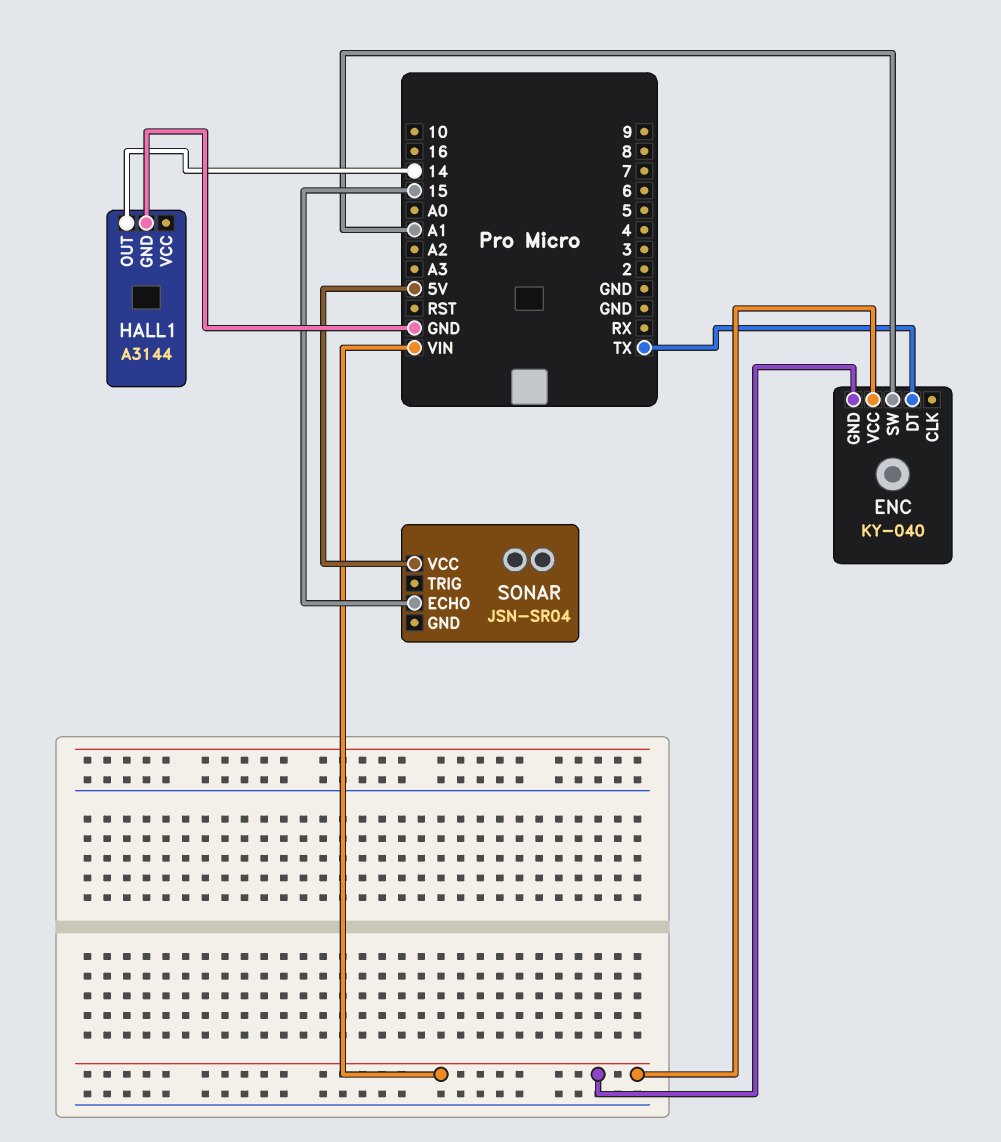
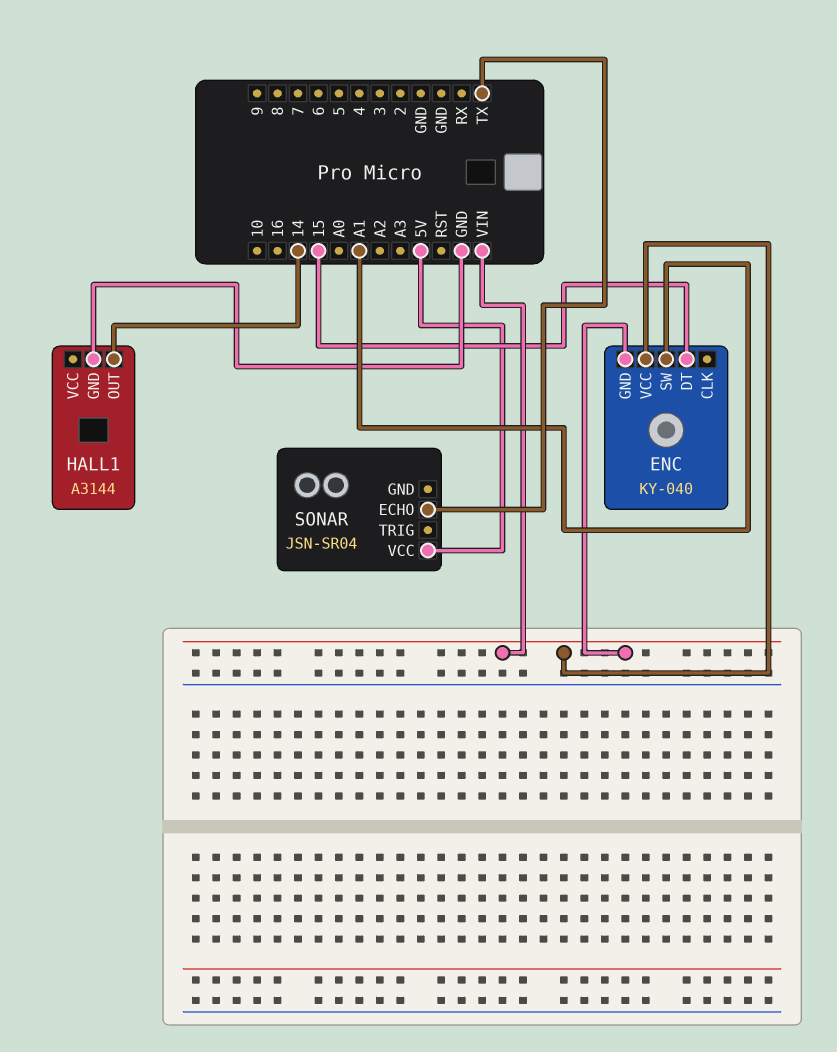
ENC pin DT: TX -> 15
SONAR pin ECHO: 15 -> TX

